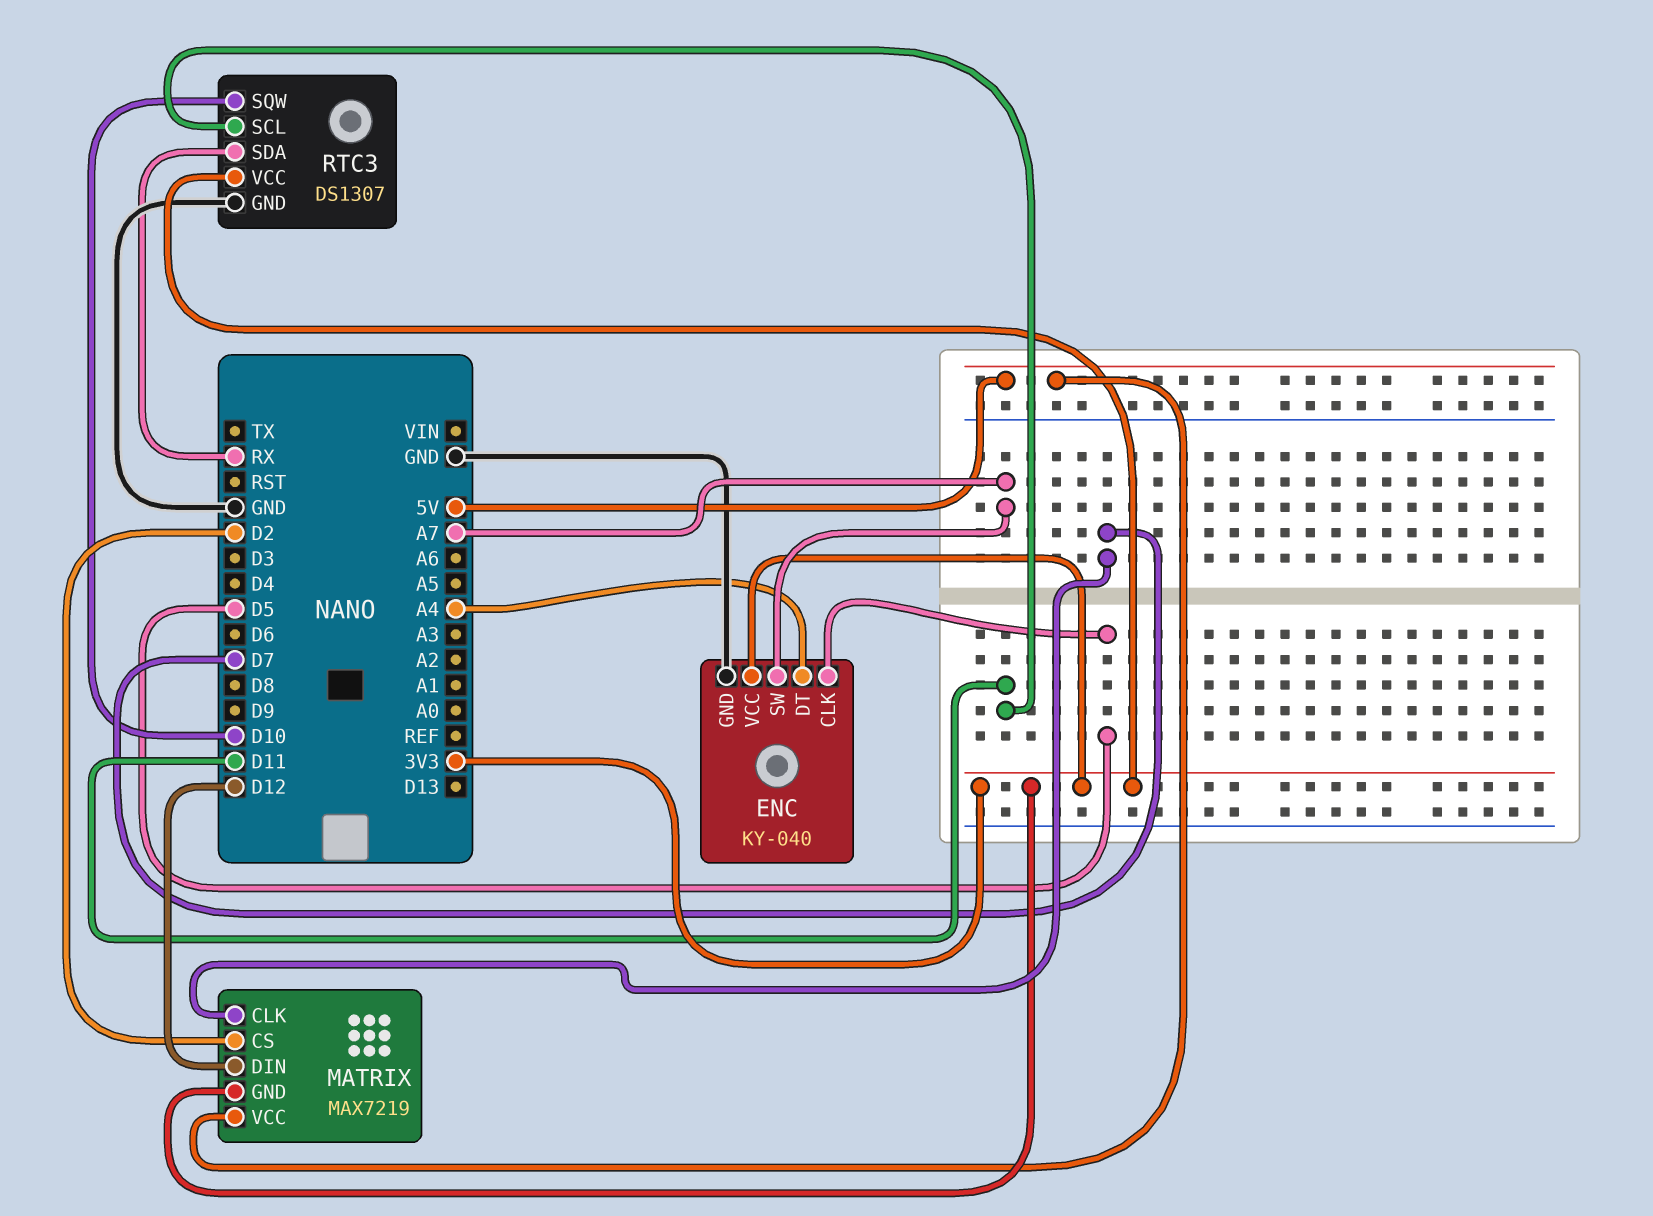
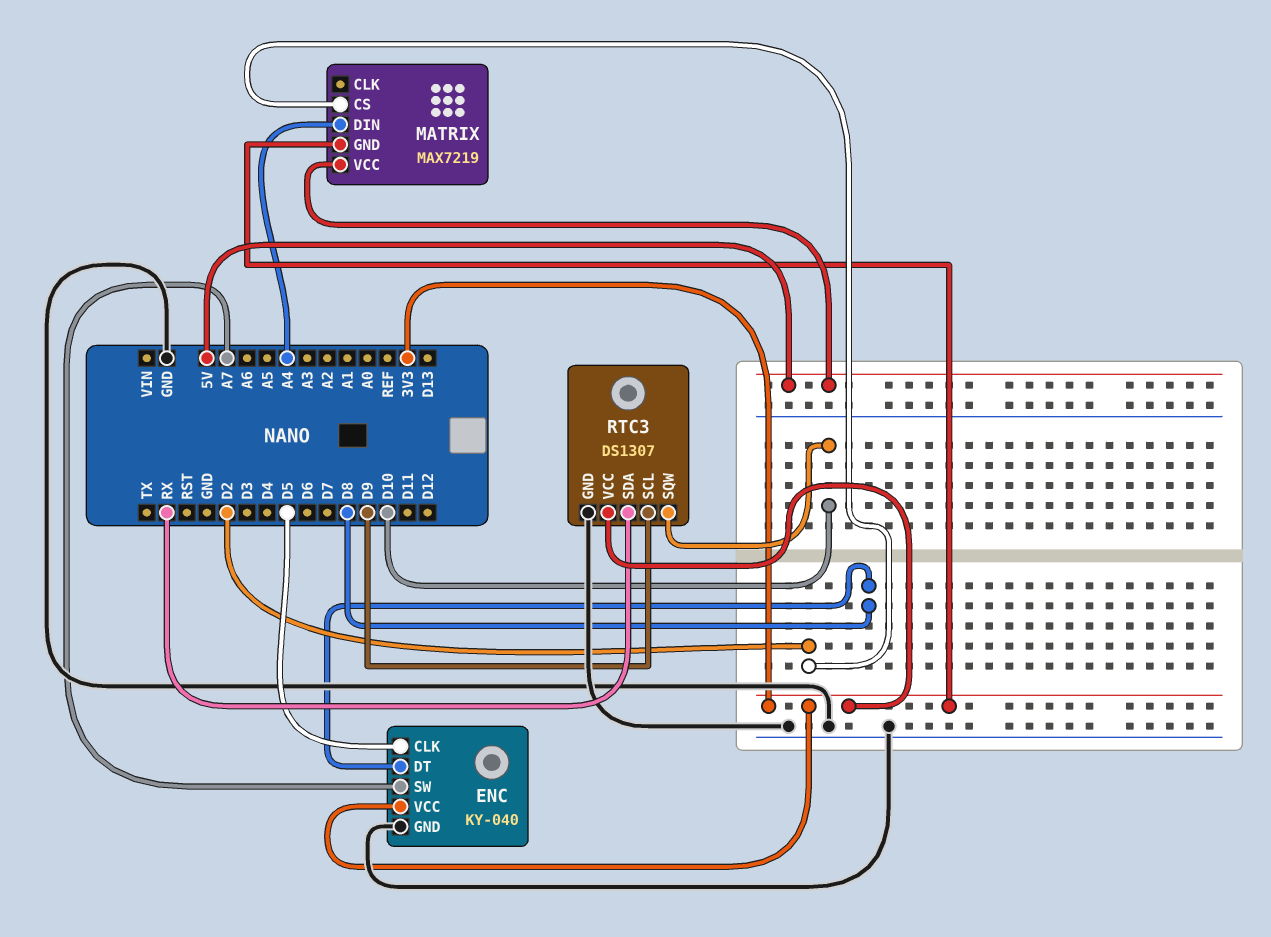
ENC pin DT: A4 -> D8
MATRIX pin CLK: D7 -> none
MATRIX pin DIN: D12 -> A4
RTC3 pin SCL: D11 -> D9

